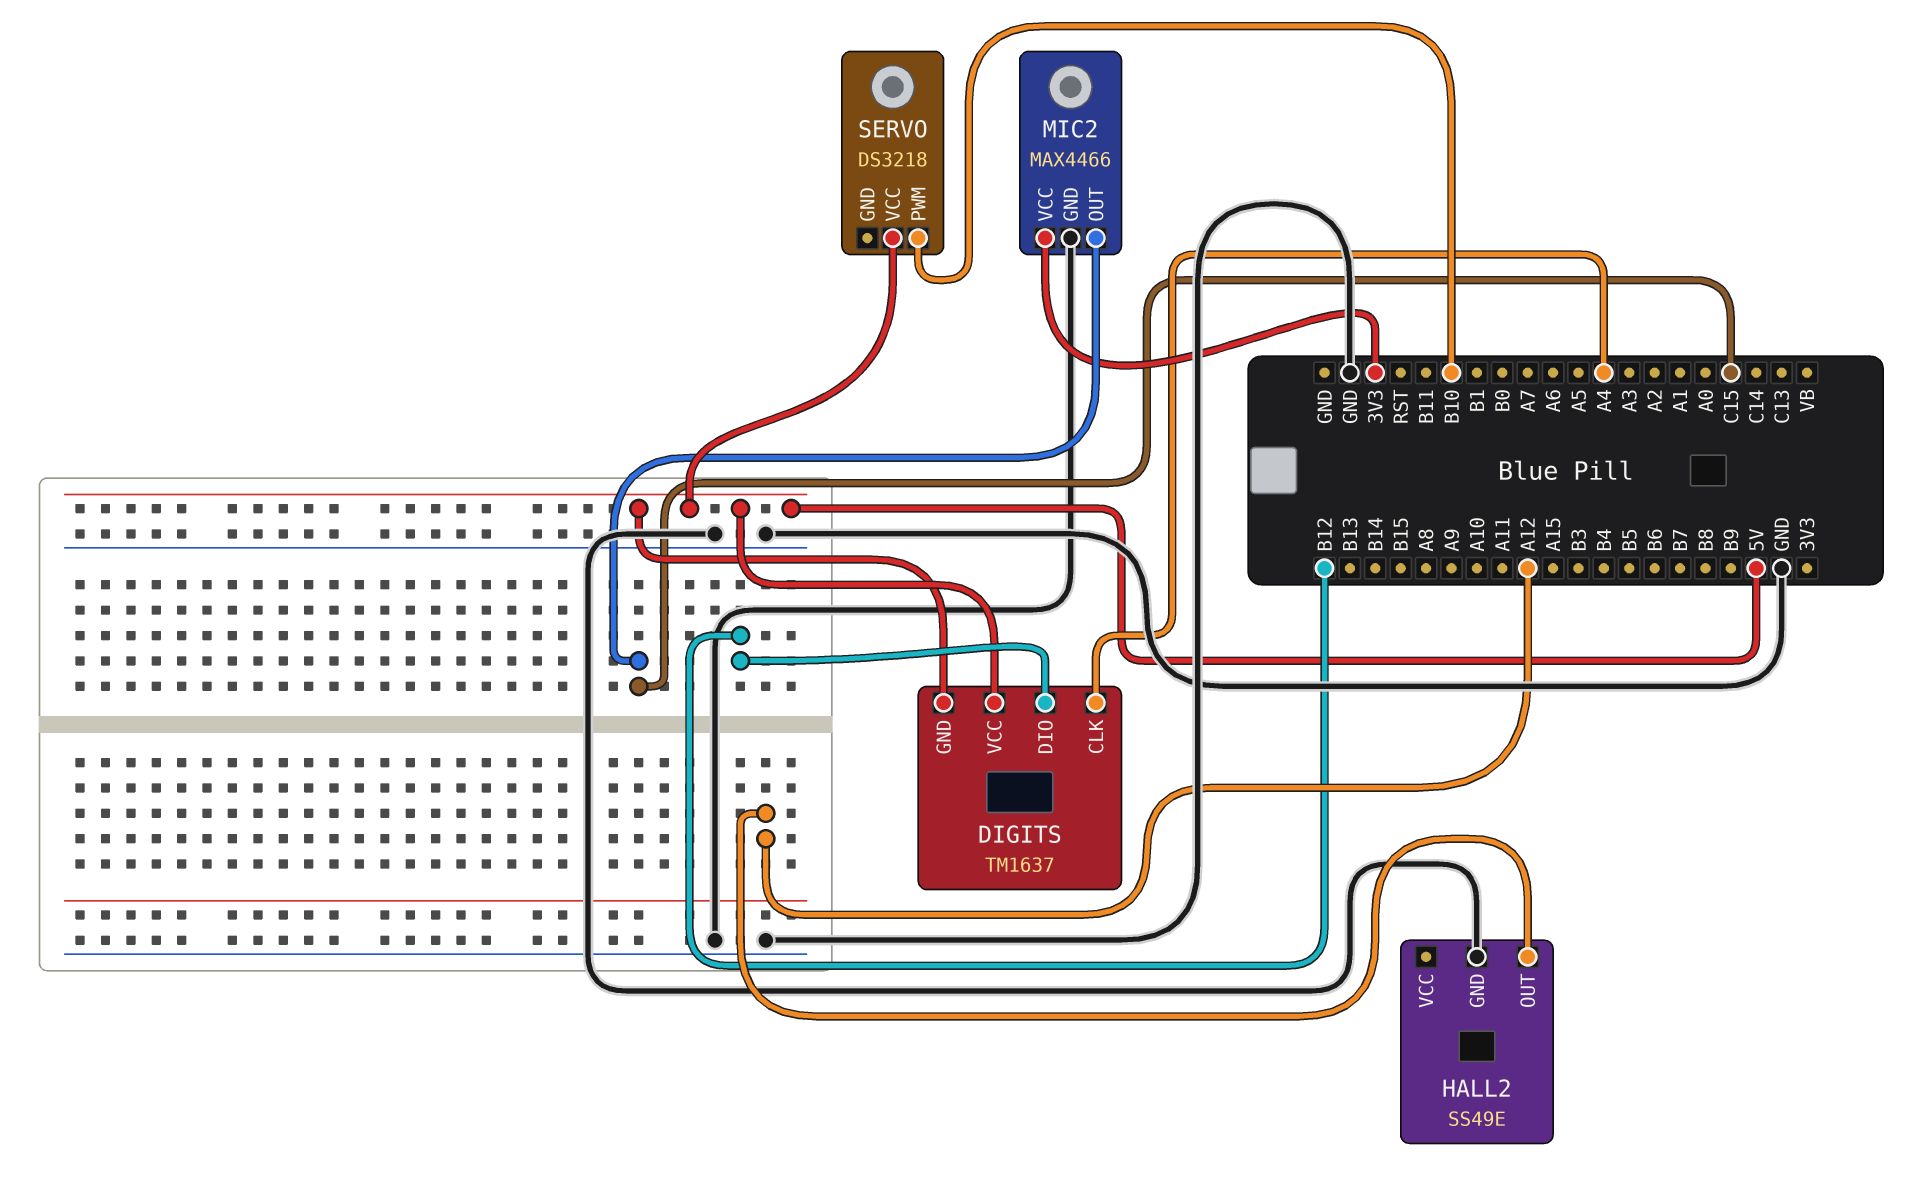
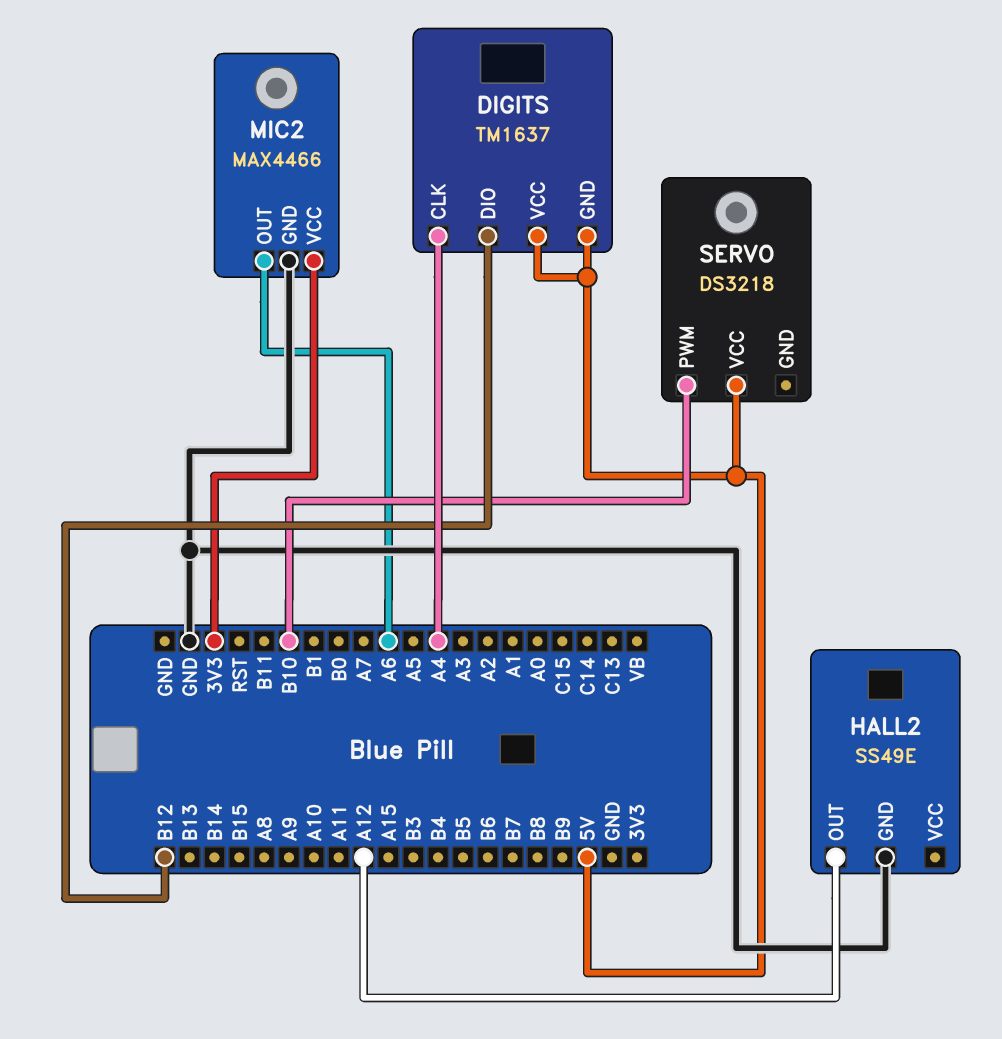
MIC2 pin OUT: C15 -> A6

